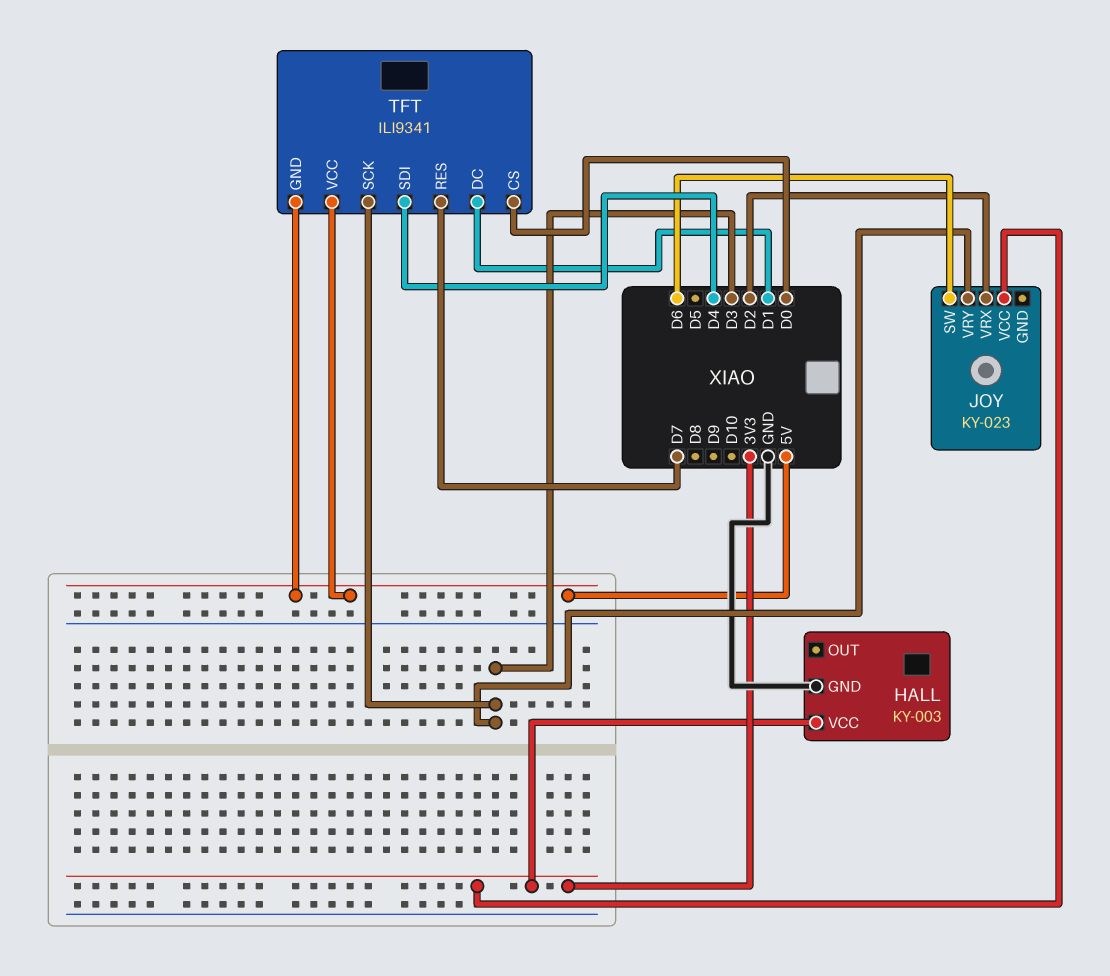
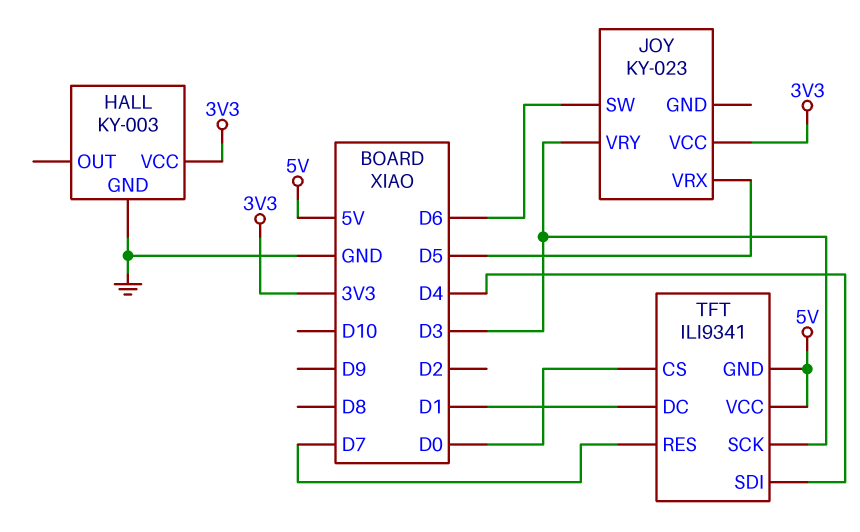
JOY pin VRX: D2 -> D5

